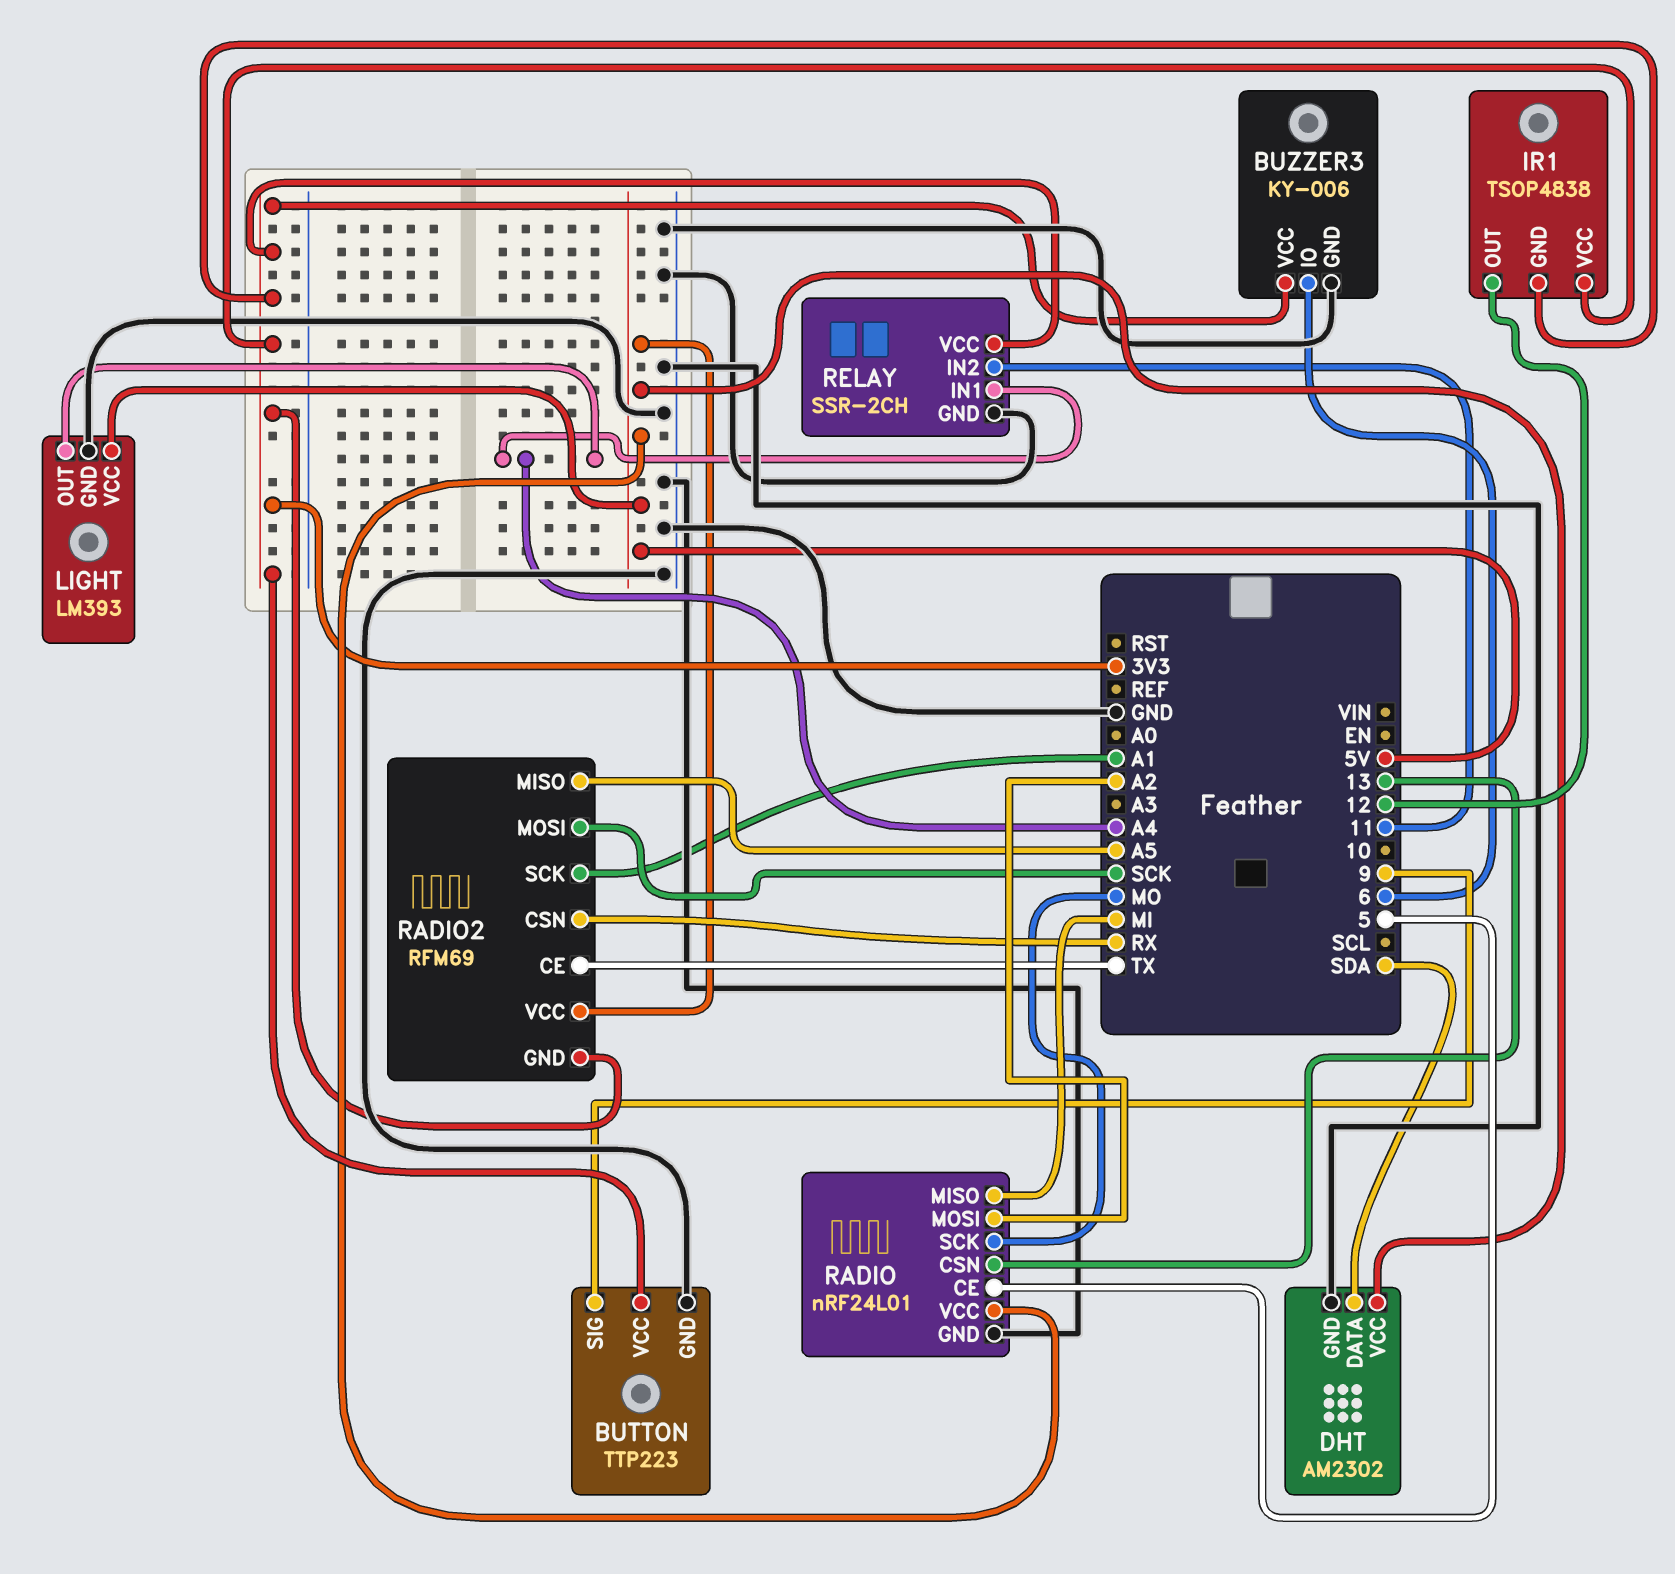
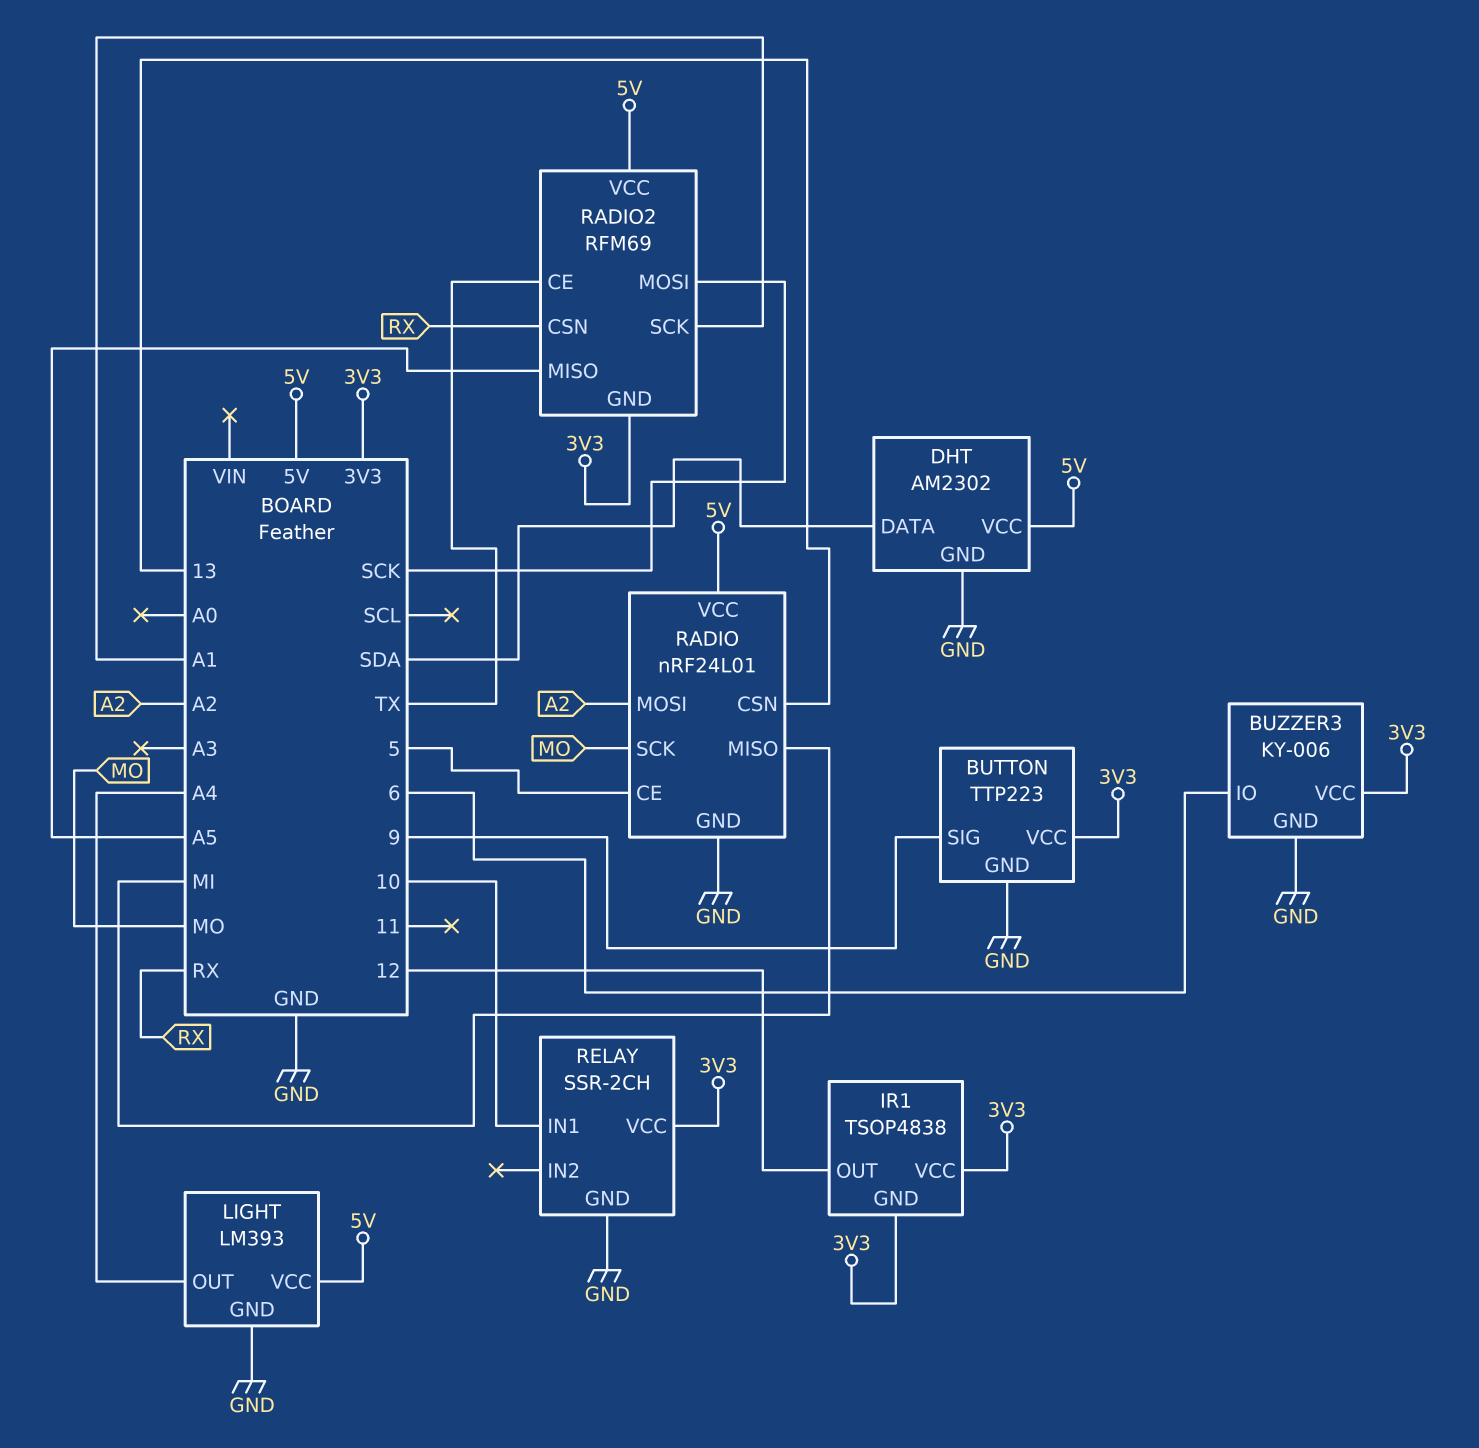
RELAY pin IN1: A4 -> 10
RELAY pin IN2: 11 -> none

